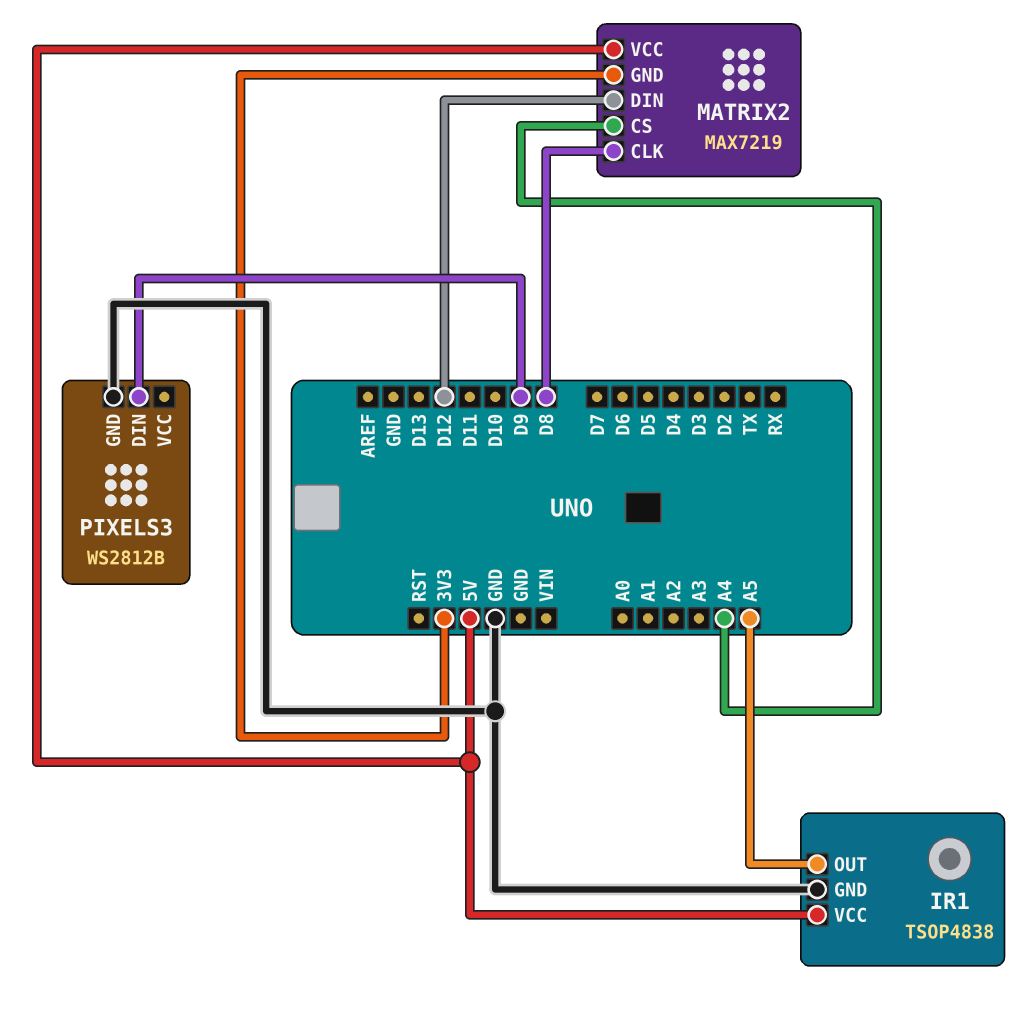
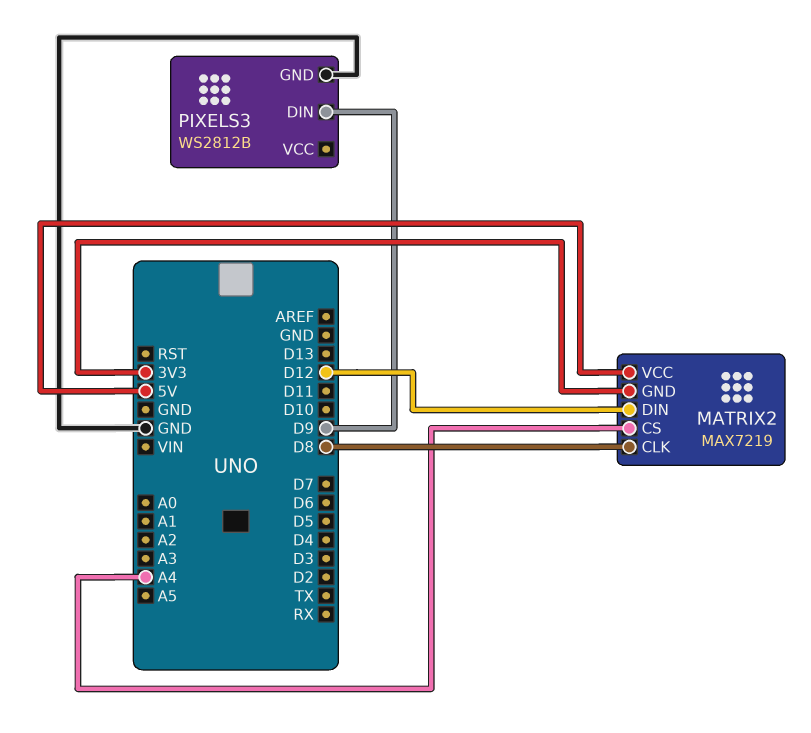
IR1: TSOP4838 -> none
IR1 pin GND: GND -> none
IR1 pin OUT: A5 -> none
IR1 pin VCC: 5V -> none

